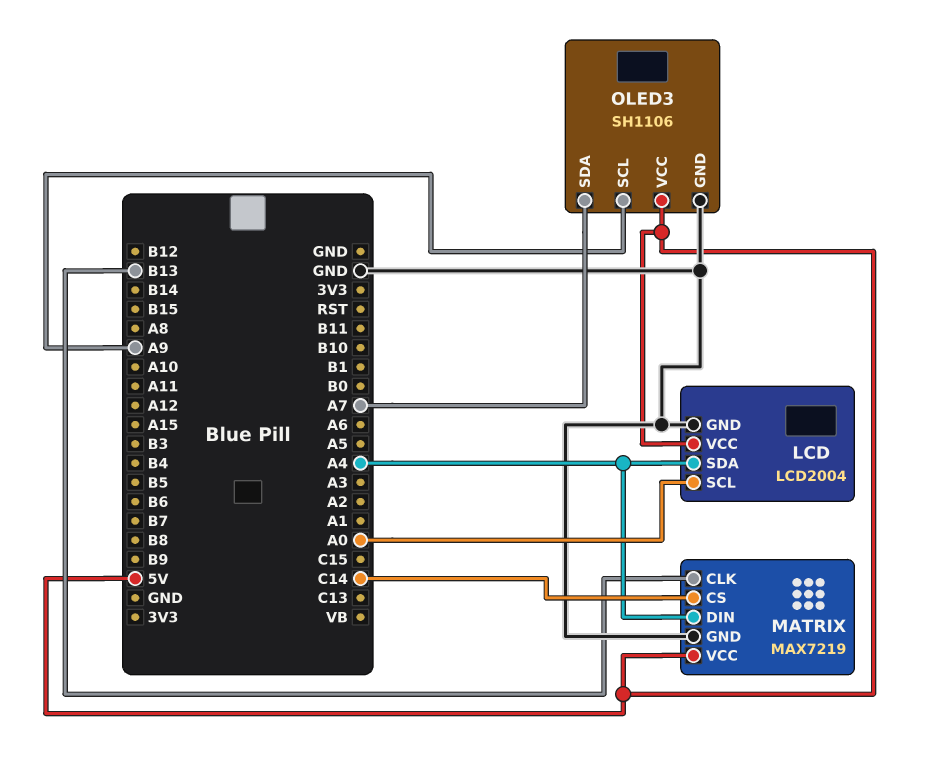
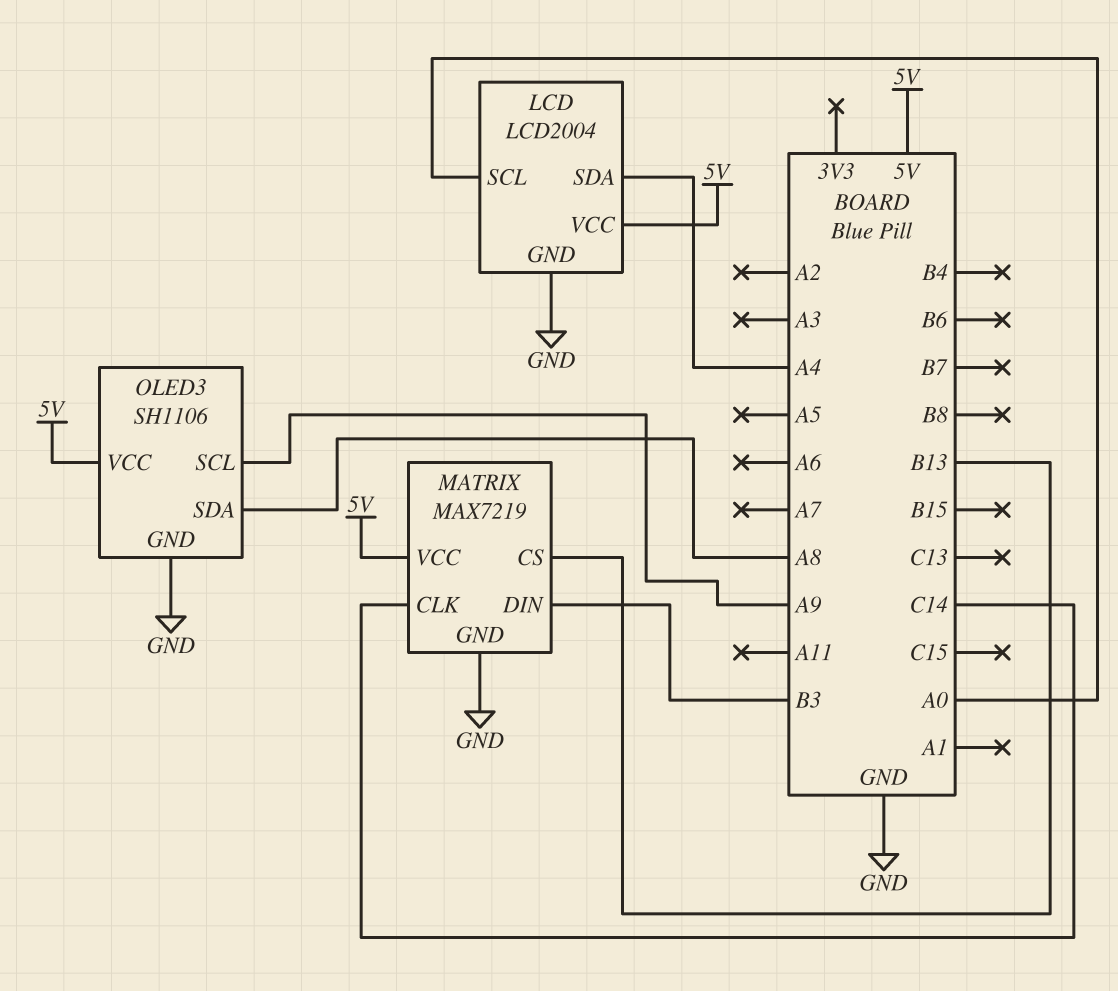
MATRIX pin CLK: B13 -> C14
MATRIX pin CS: C14 -> B13
MATRIX pin DIN: A4 -> B3
OLED3 pin SDA: A7 -> A8

